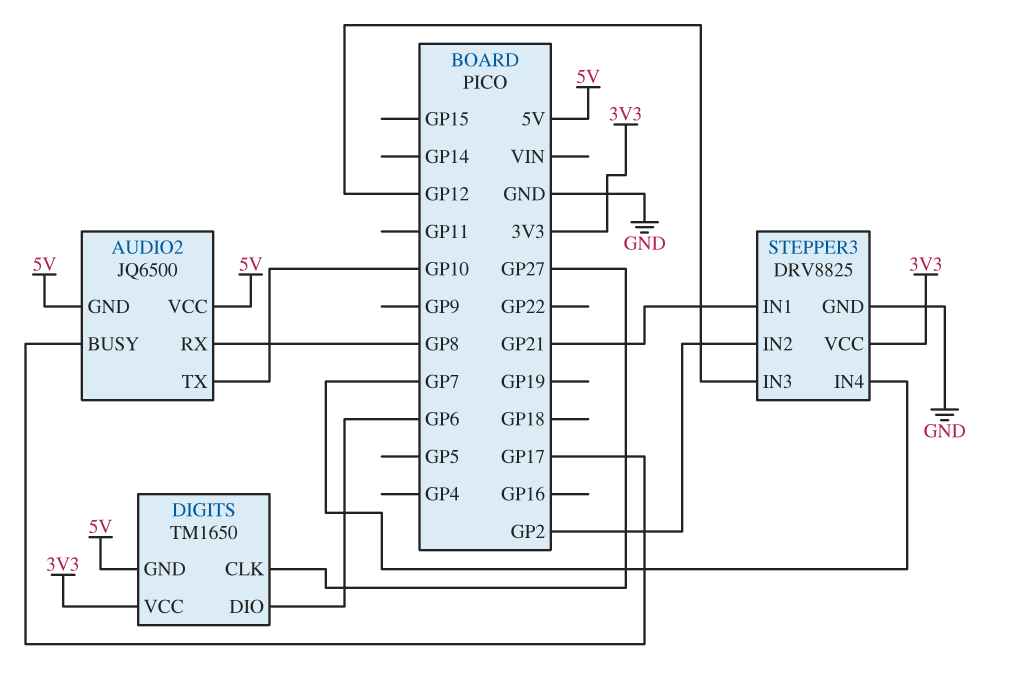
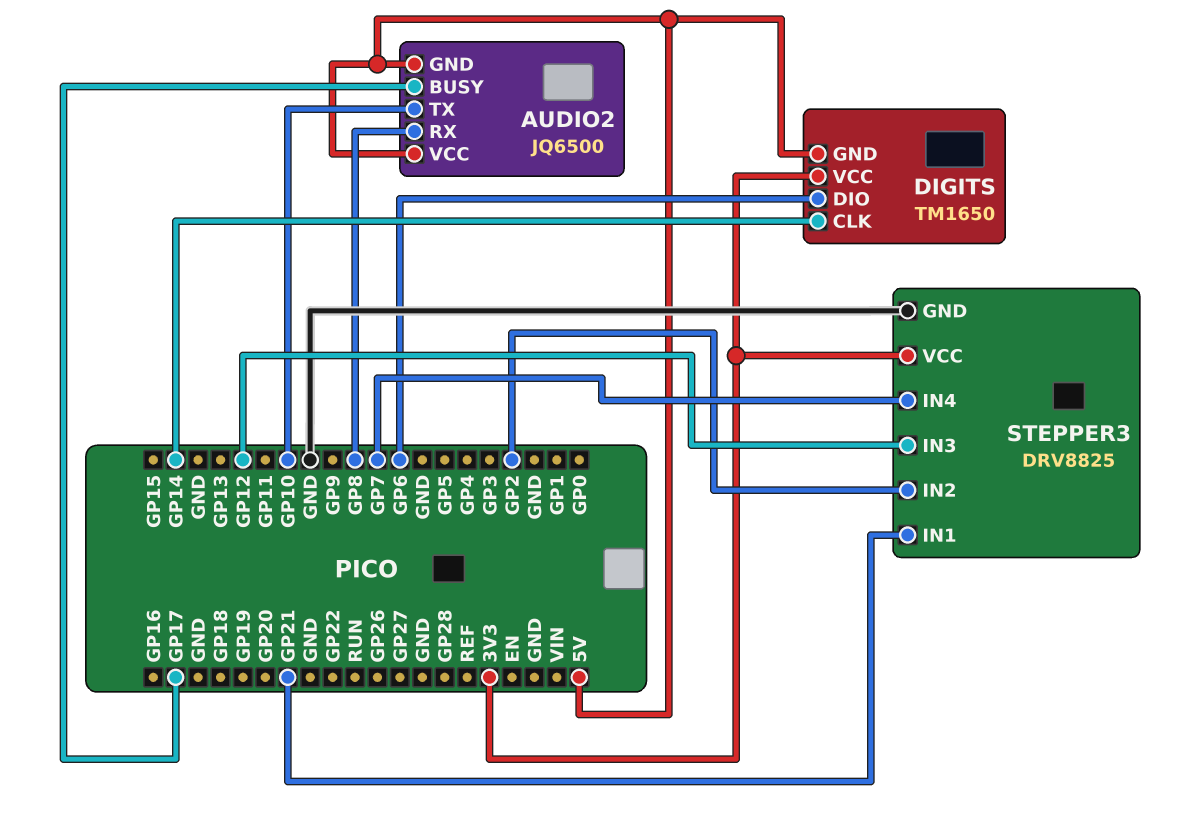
DIGITS pin CLK: GP27 -> GP14

